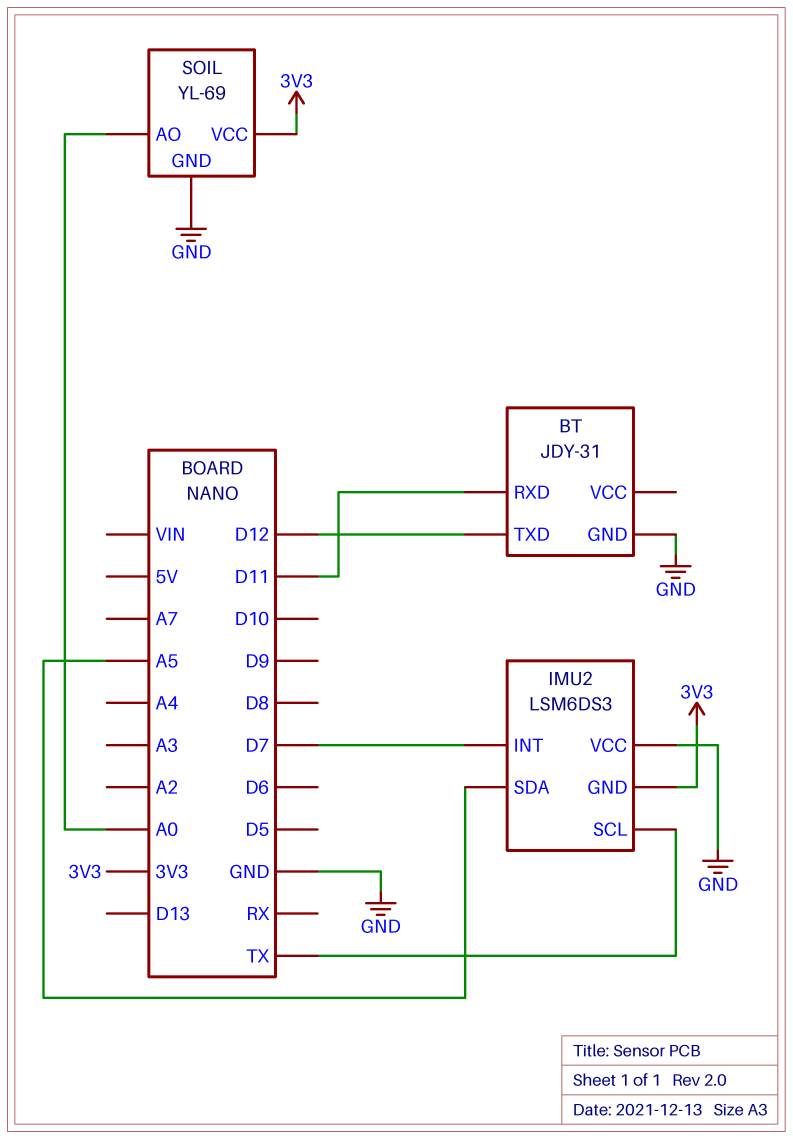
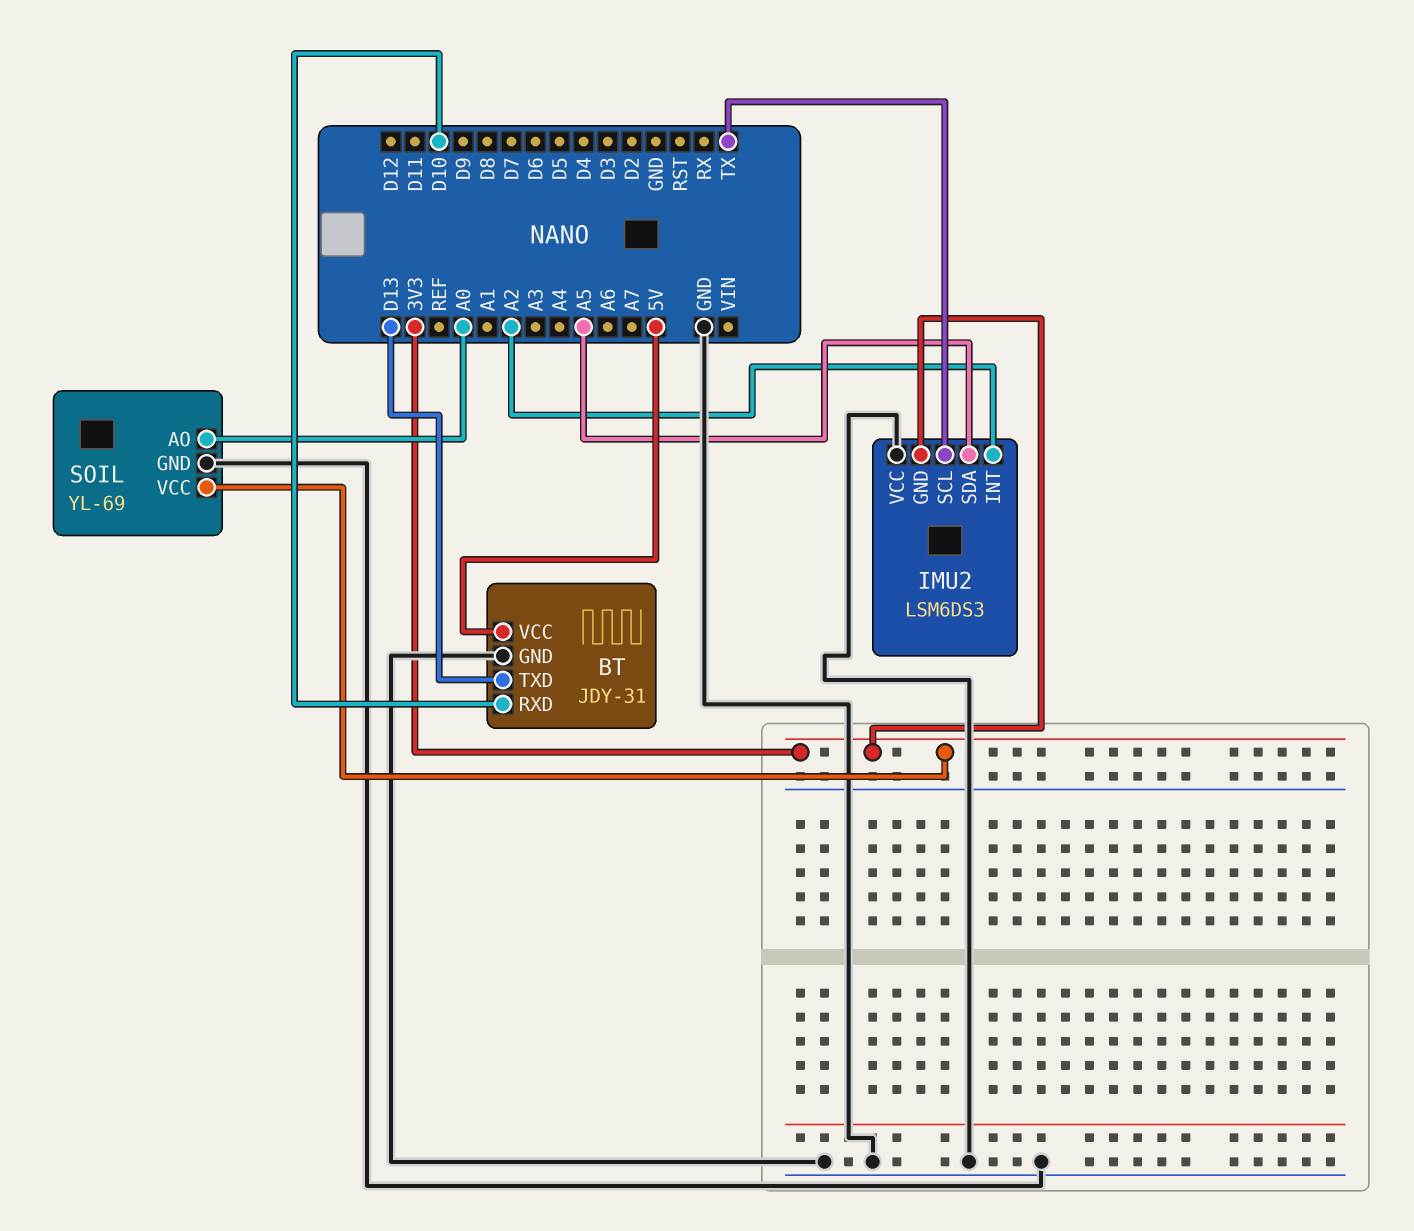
BT pin RXD: D11 -> D10
BT pin TXD: D12 -> D13
BT pin VCC: none -> 5V
IMU2 pin INT: D7 -> A2

